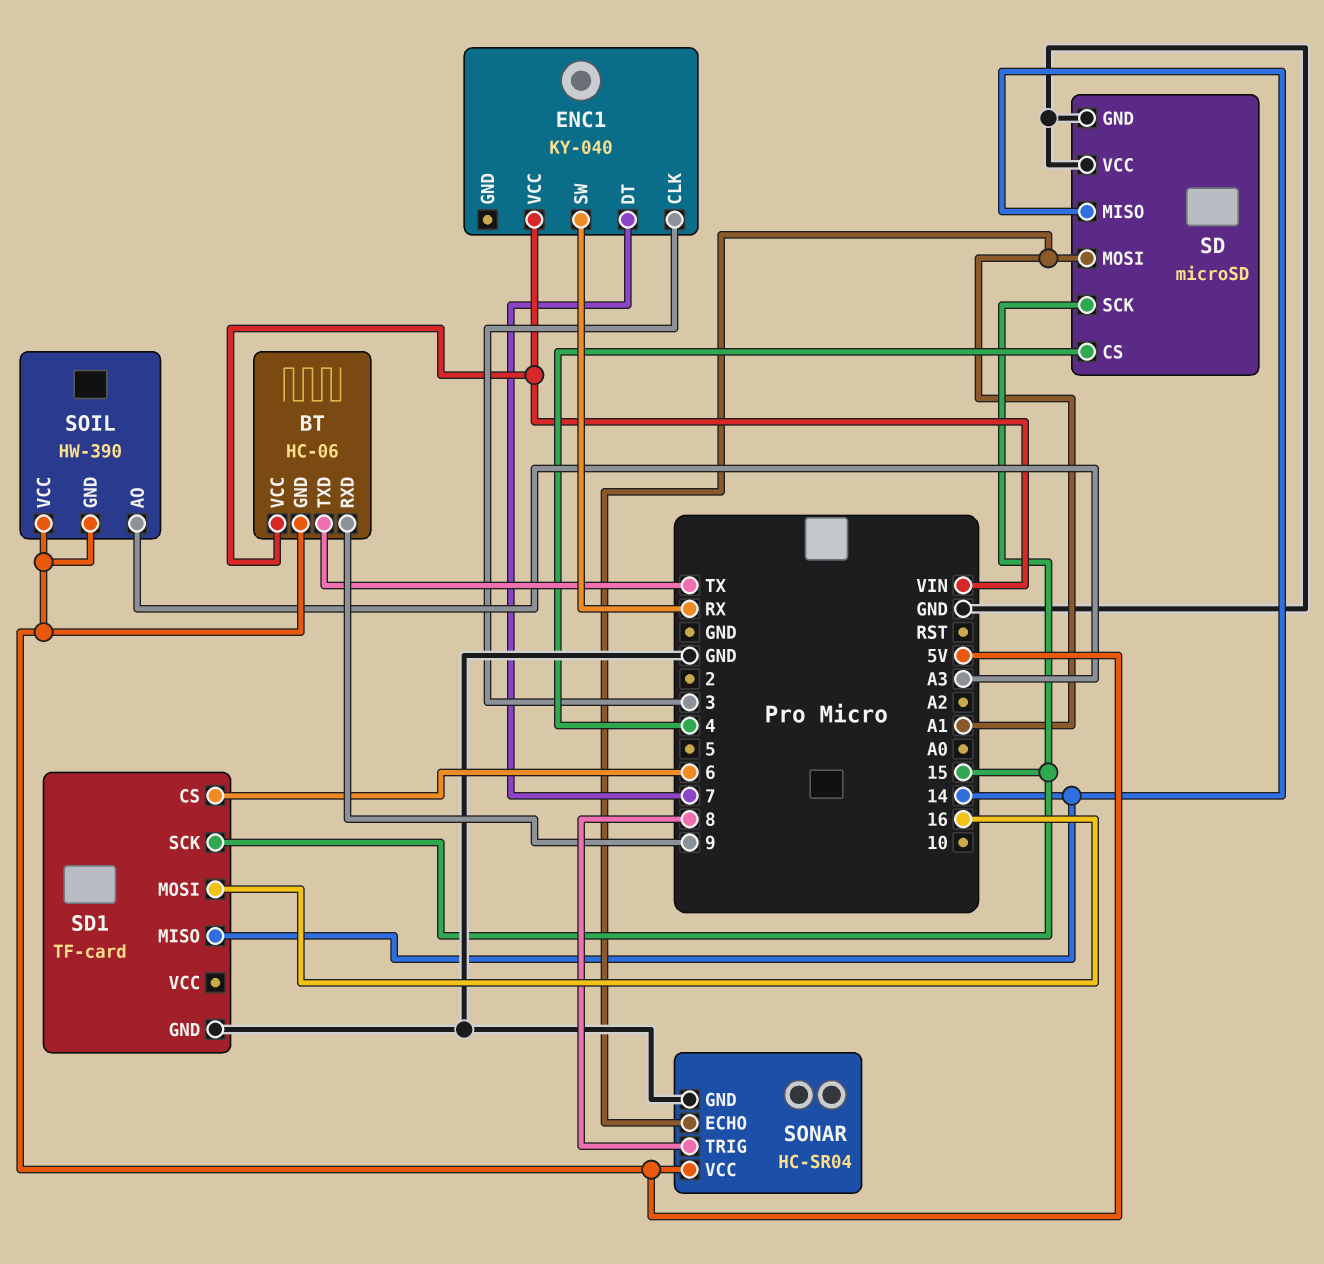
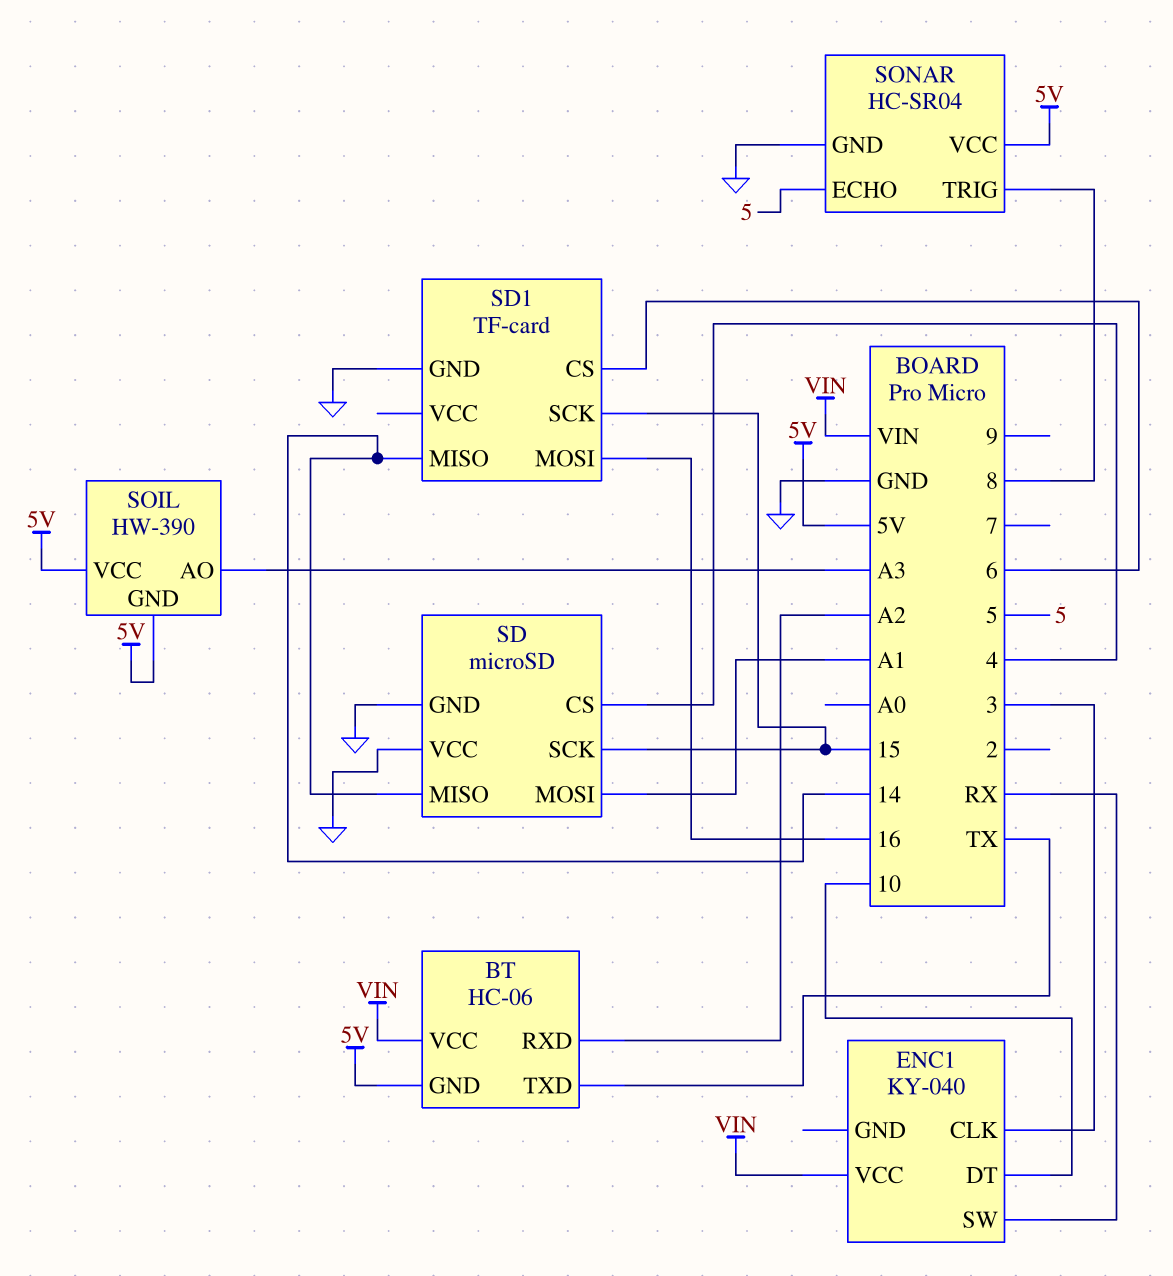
BT pin RXD: 9 -> A2
ENC1 pin DT: 7 -> 10
SONAR pin ECHO: A1 -> 5

